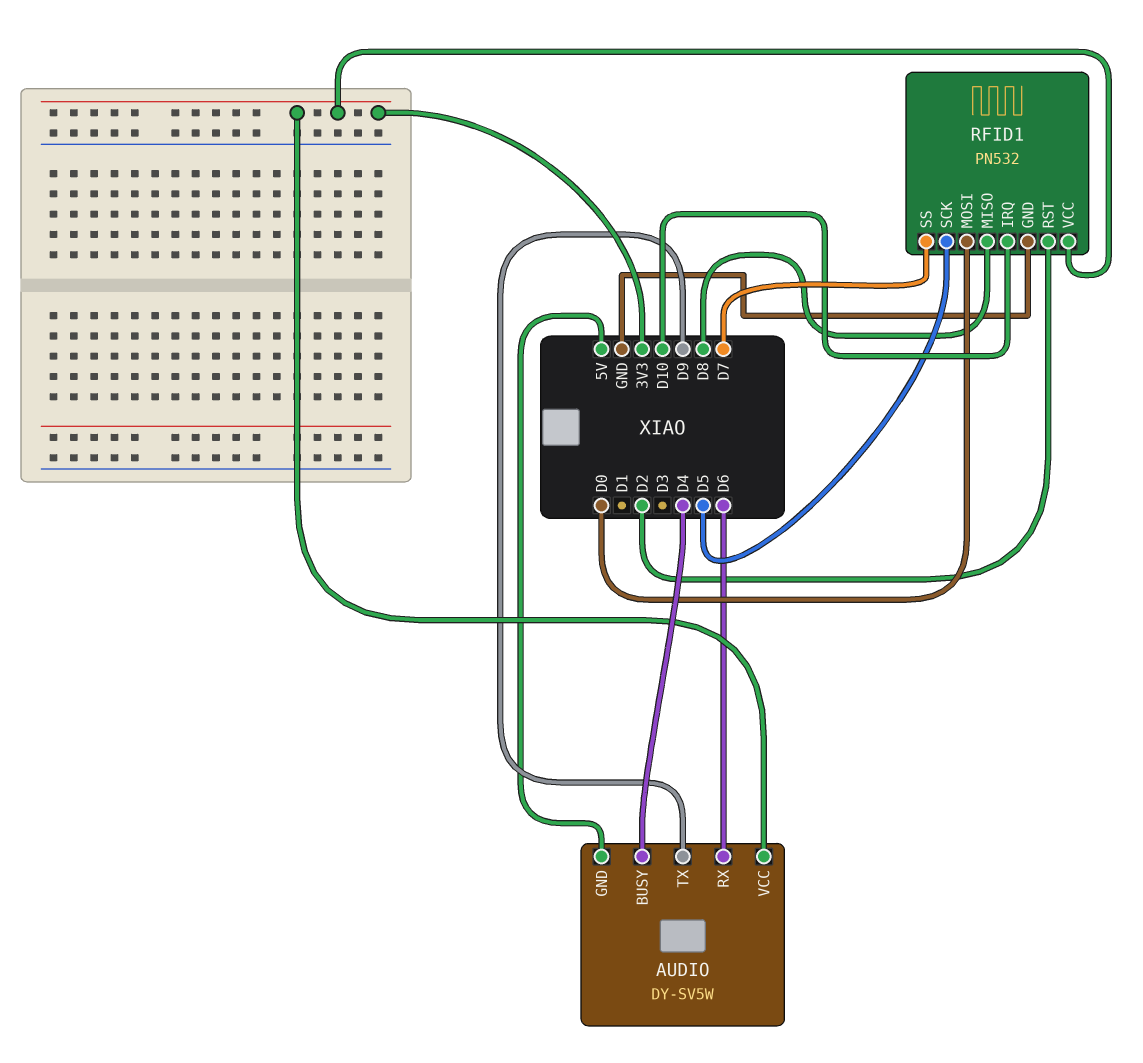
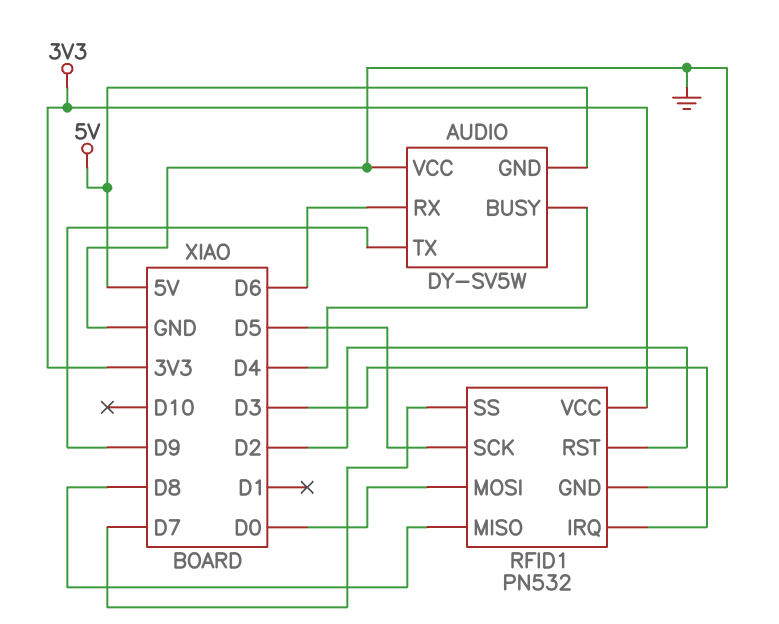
AUDIO pin VCC: 3V3 -> GND
RFID1 pin IRQ: D10 -> D3

